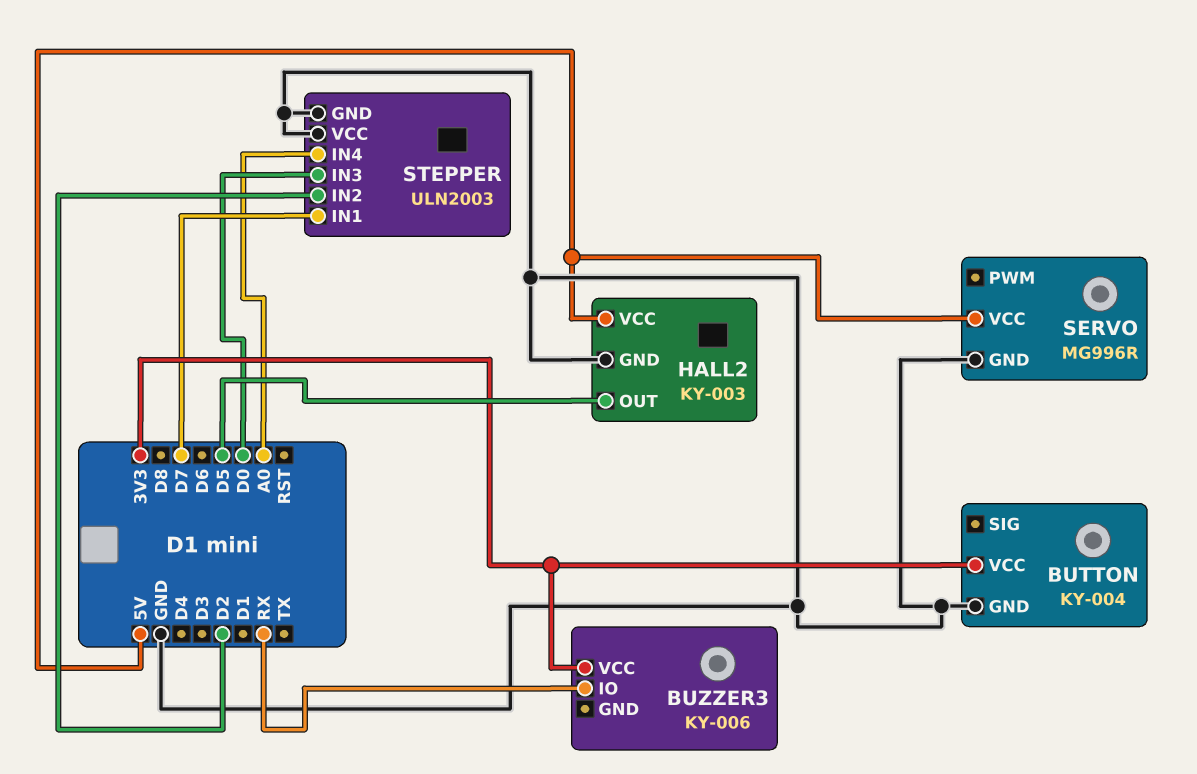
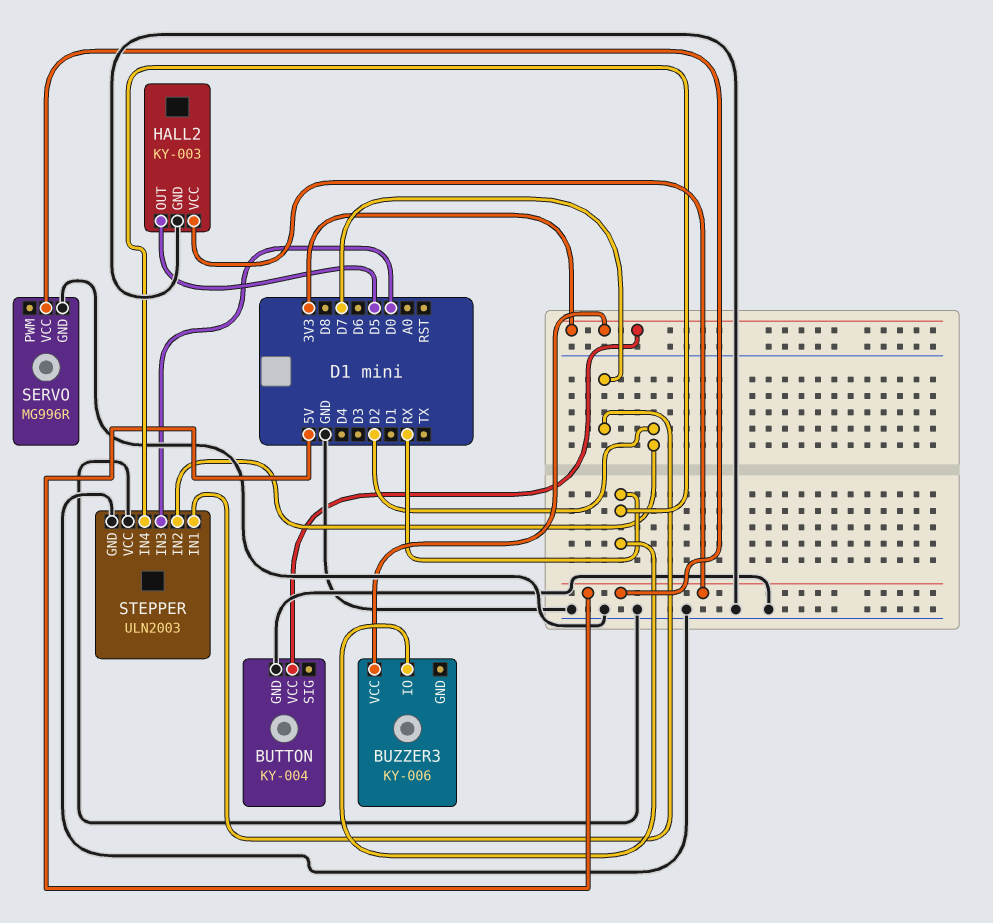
STEPPER pin IN4: A0 -> RX

